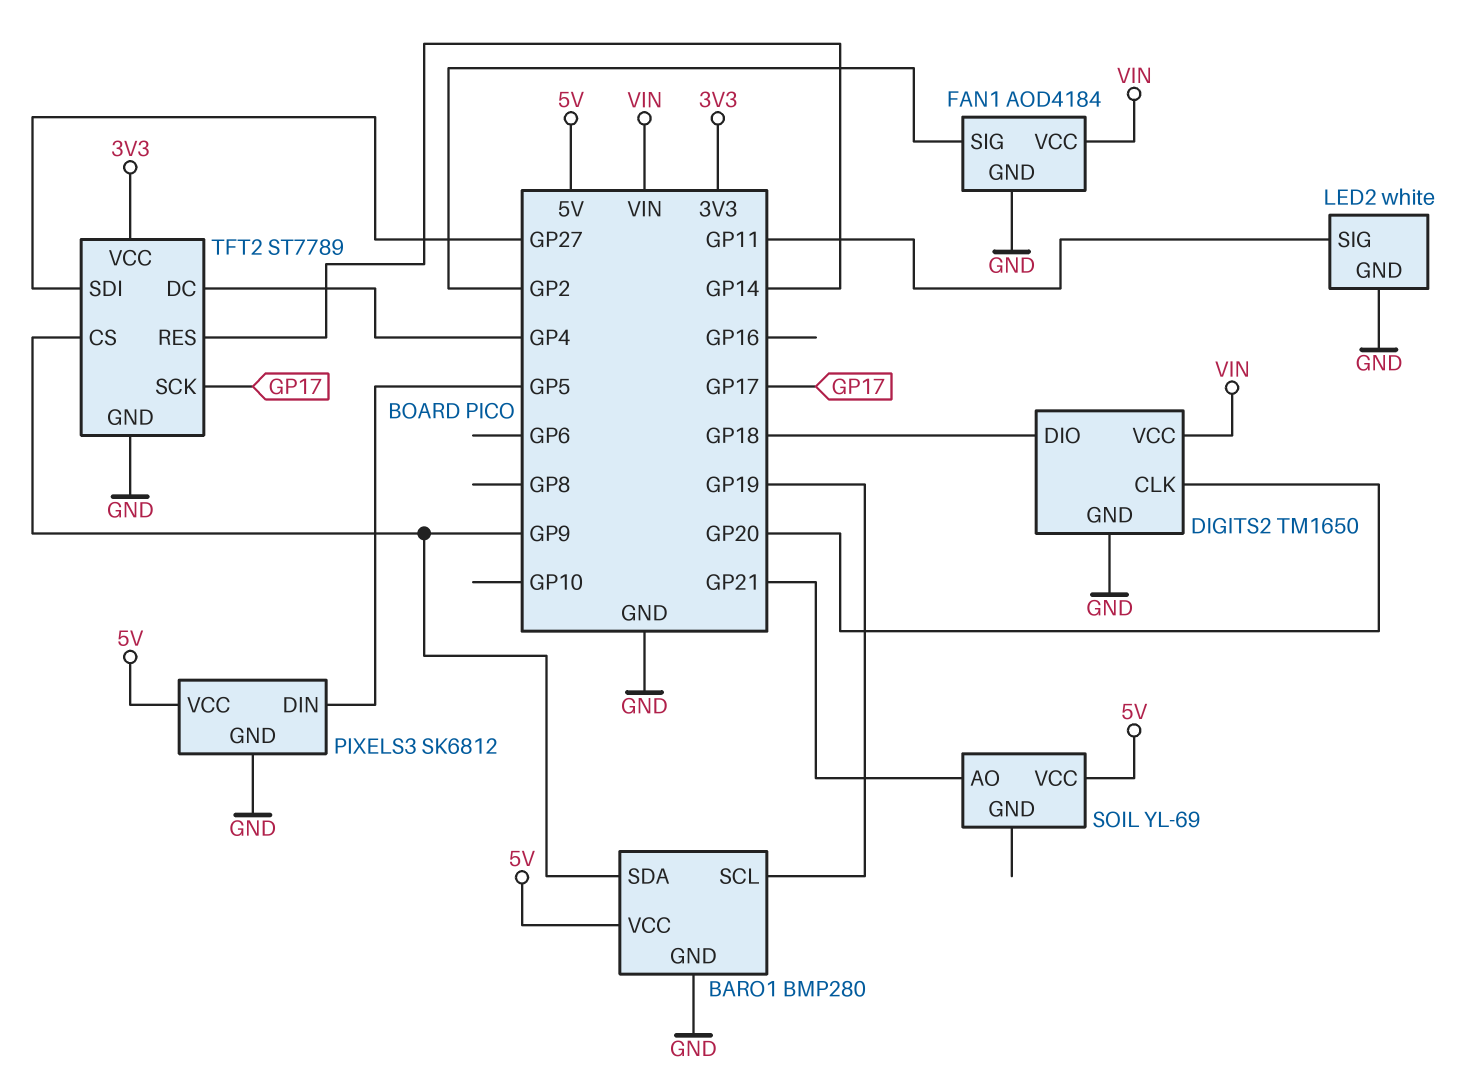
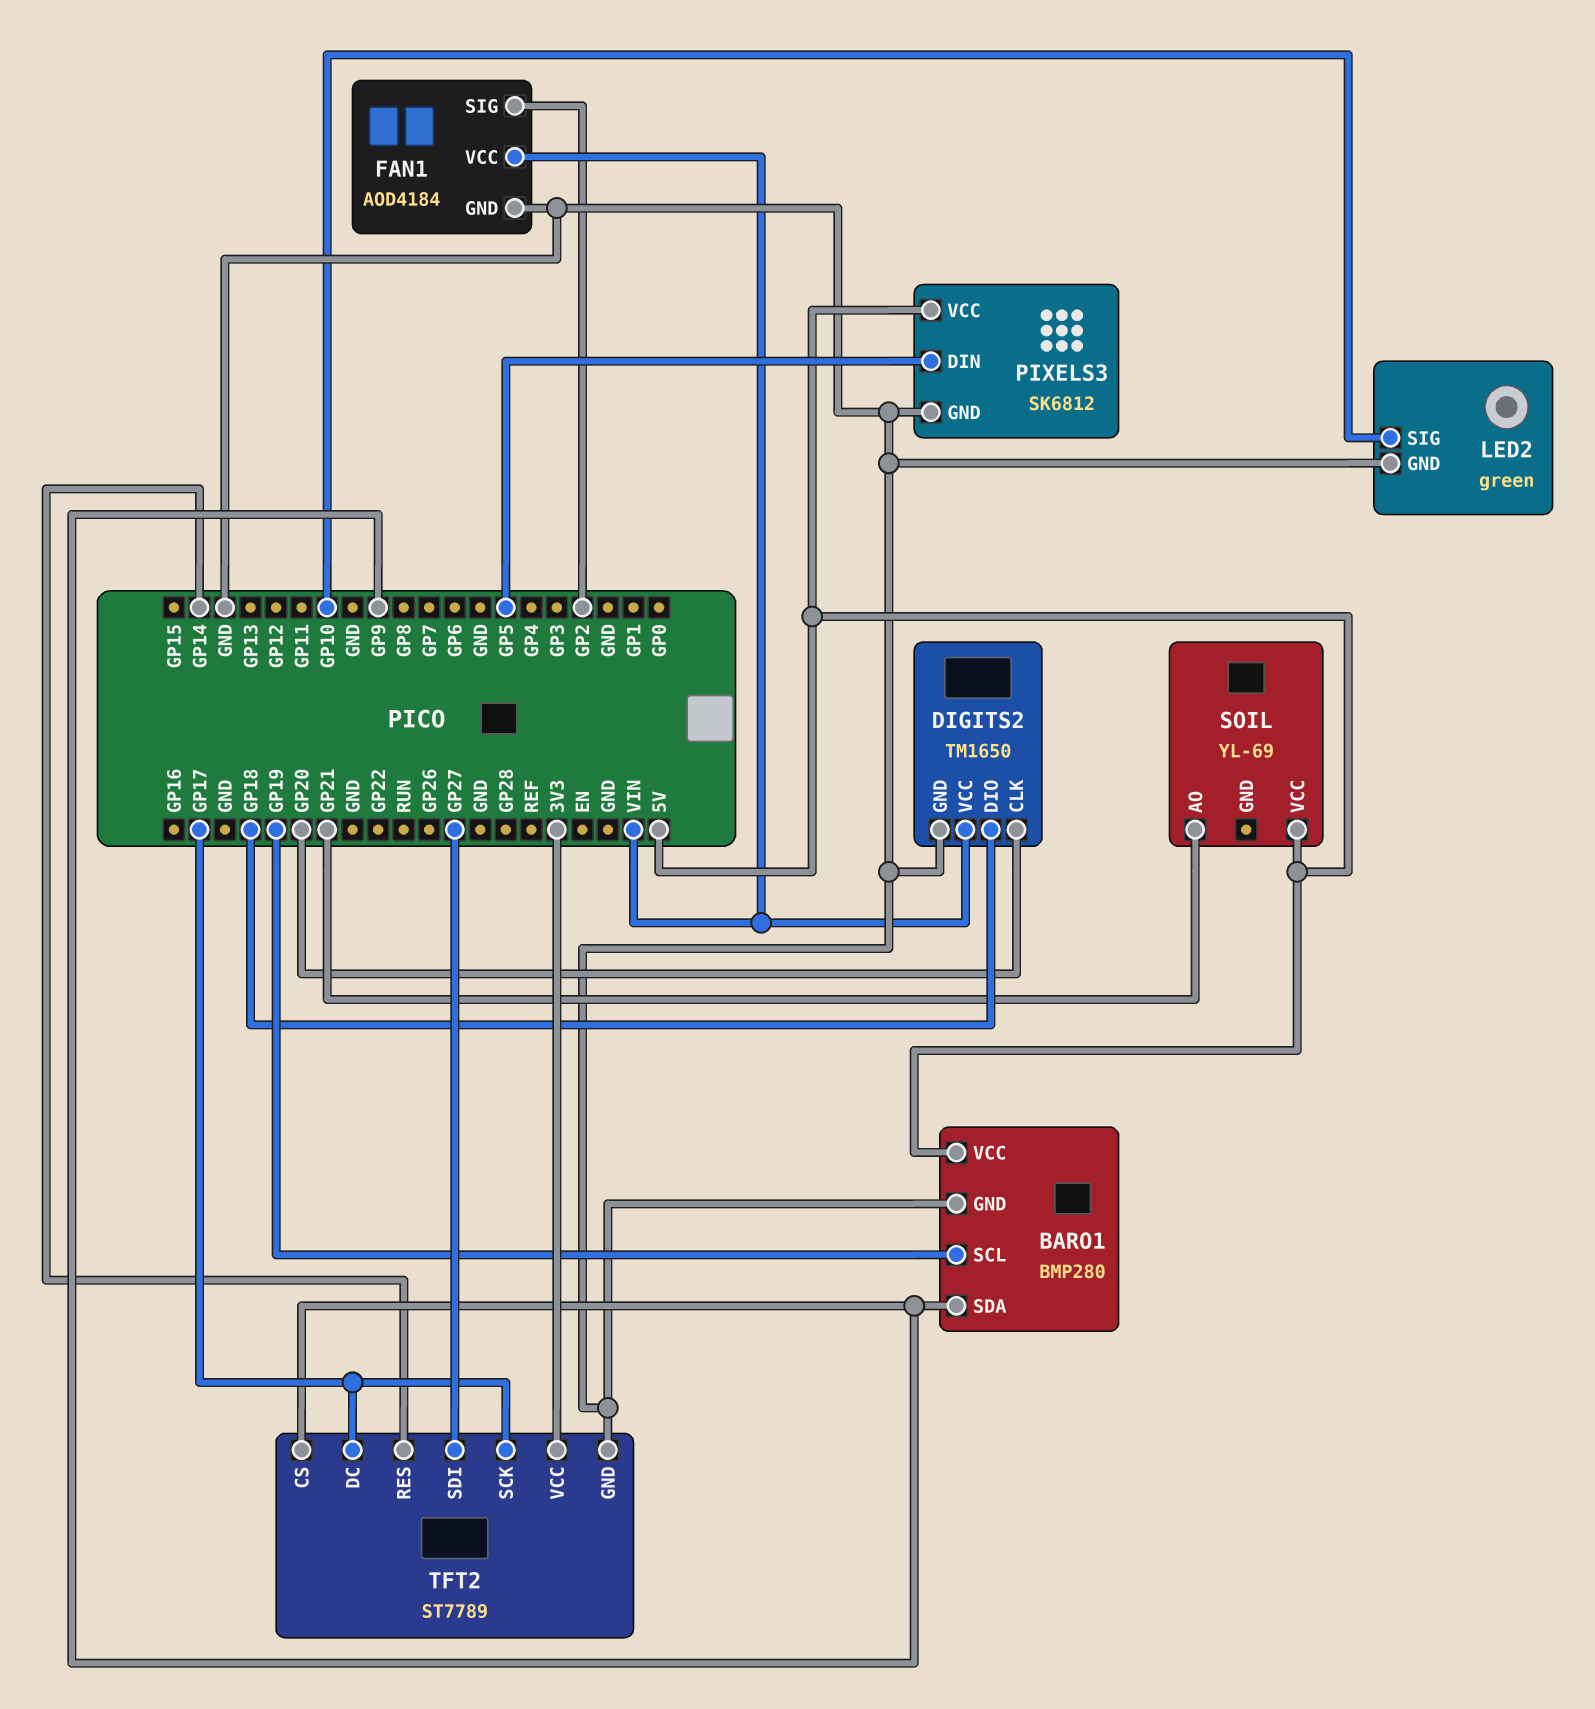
LED2: white -> green
LED2 pin SIG: GP11 -> GP10
TFT2 pin DC: GP4 -> GP17

